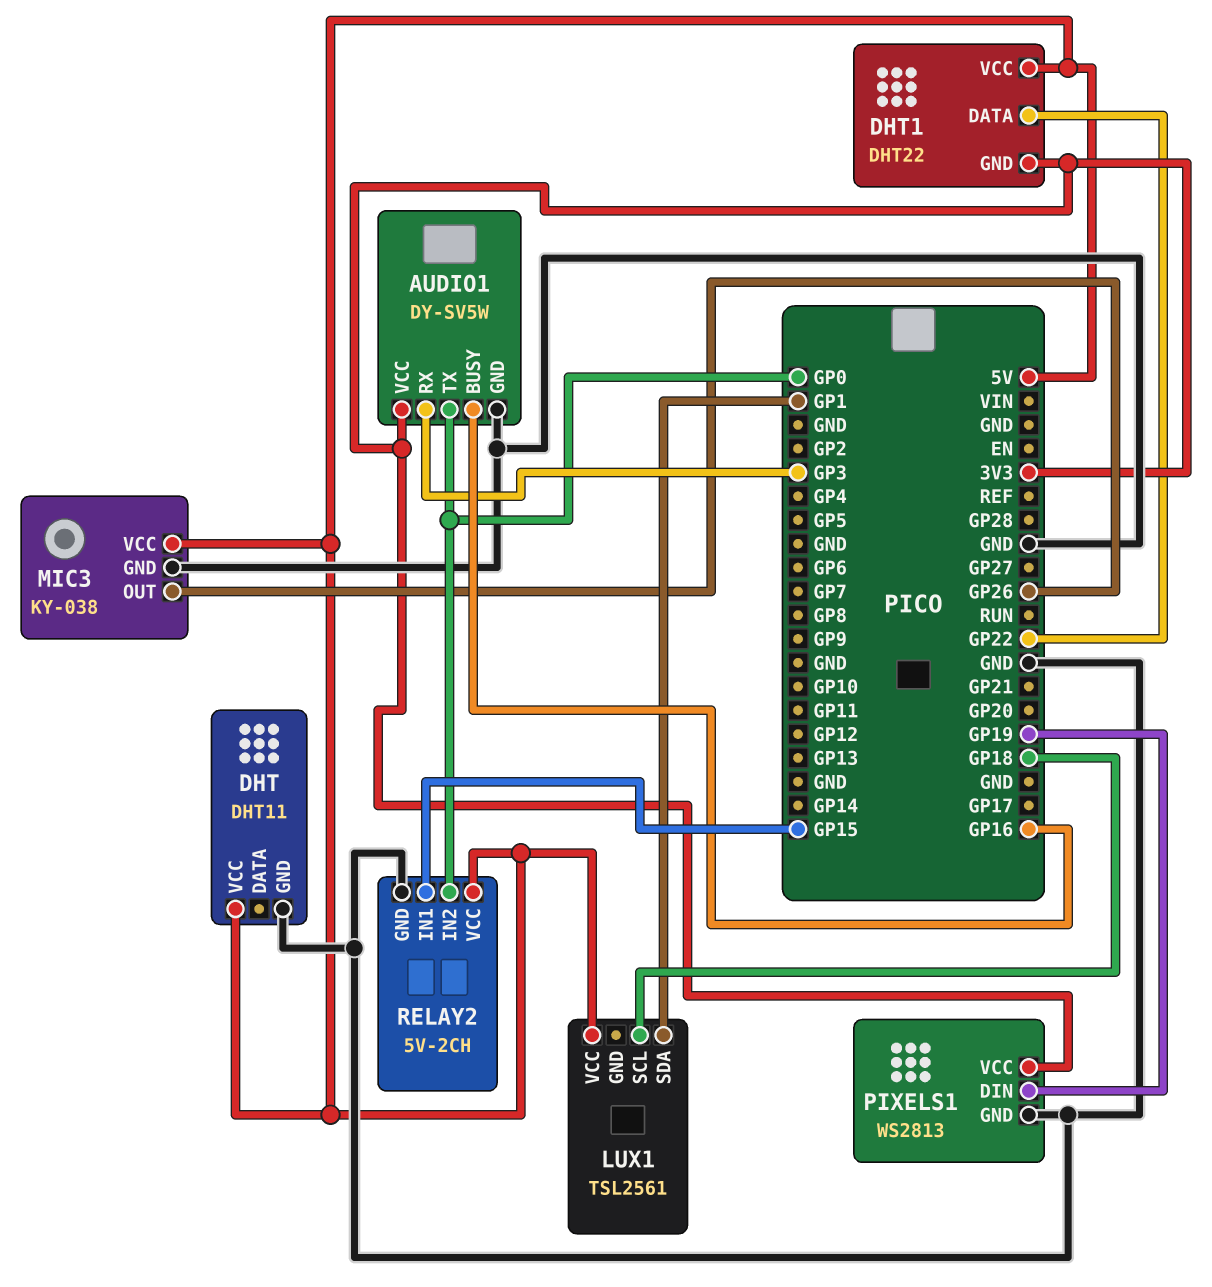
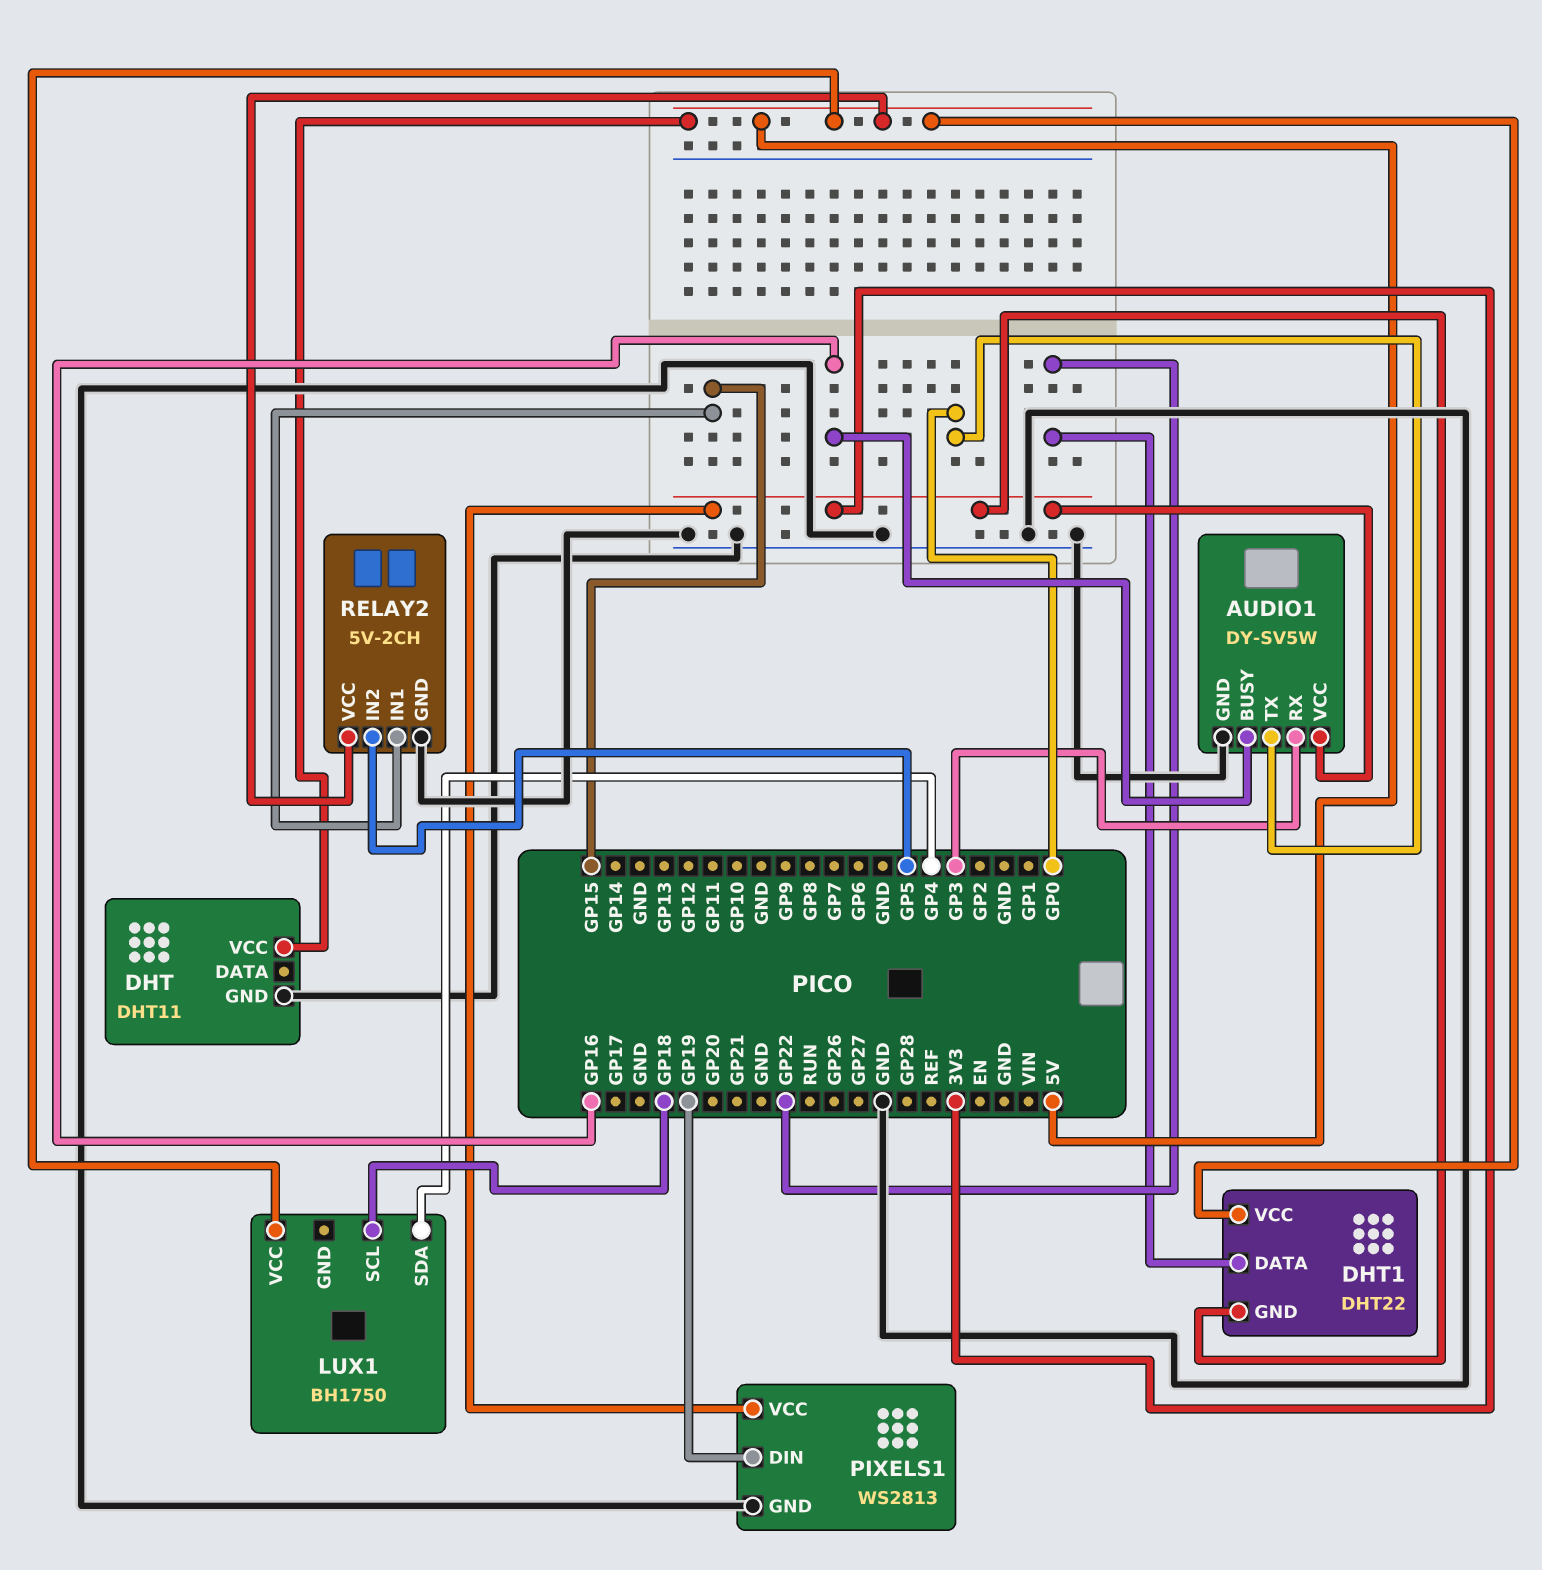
LUX1: TSL2561 -> BH1750
LUX1 pin SDA: GP1 -> GP4
MIC3: KY-038 -> none
MIC3 pin GND: GND -> none
MIC3 pin OUT: GP26 -> none
MIC3 pin VCC: 5V -> none
RELAY2 pin IN2: GP0 -> GP5

